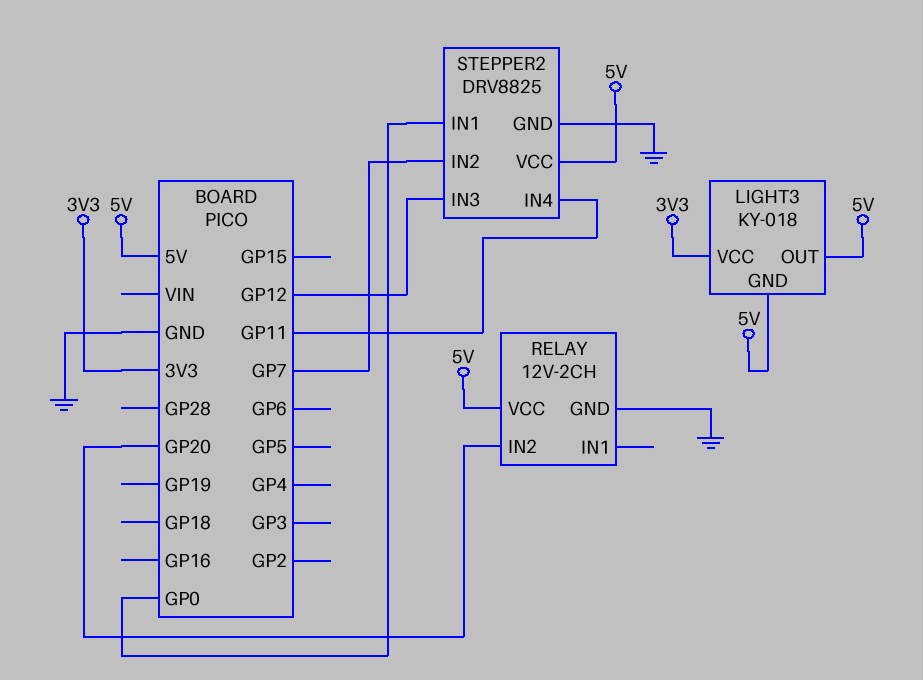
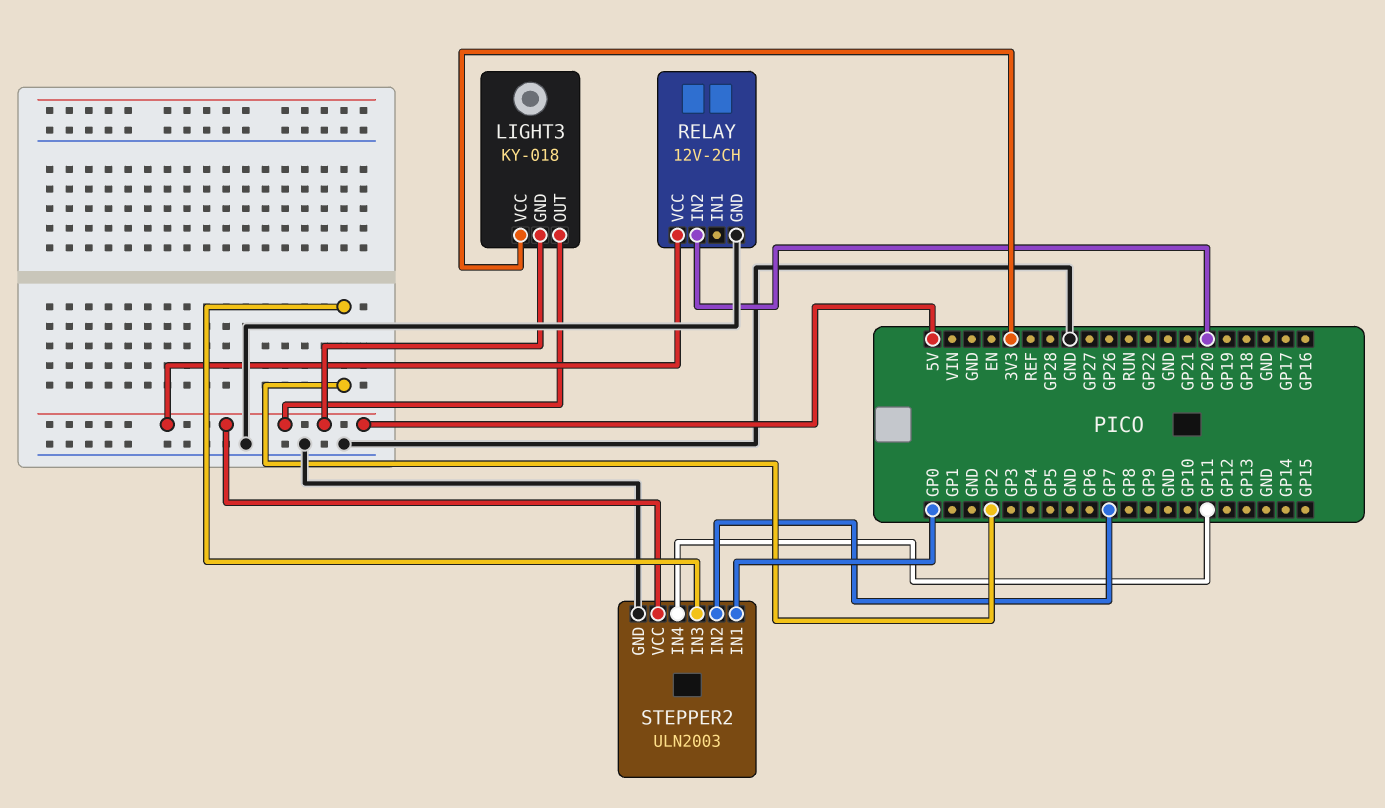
STEPPER2: DRV8825 -> ULN2003
STEPPER2 pin IN3: GP12 -> GP2

